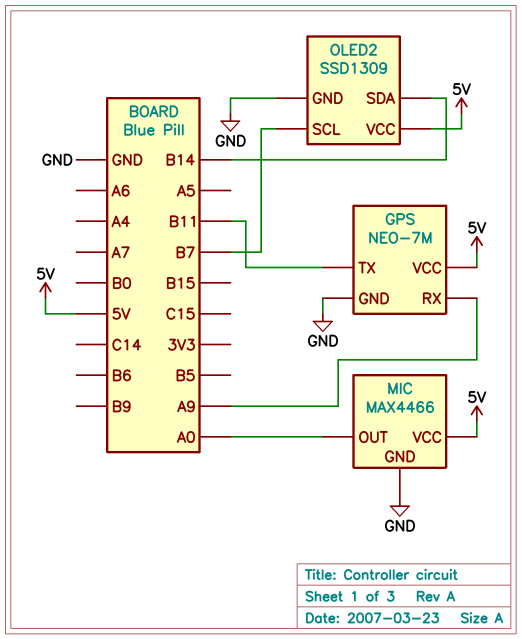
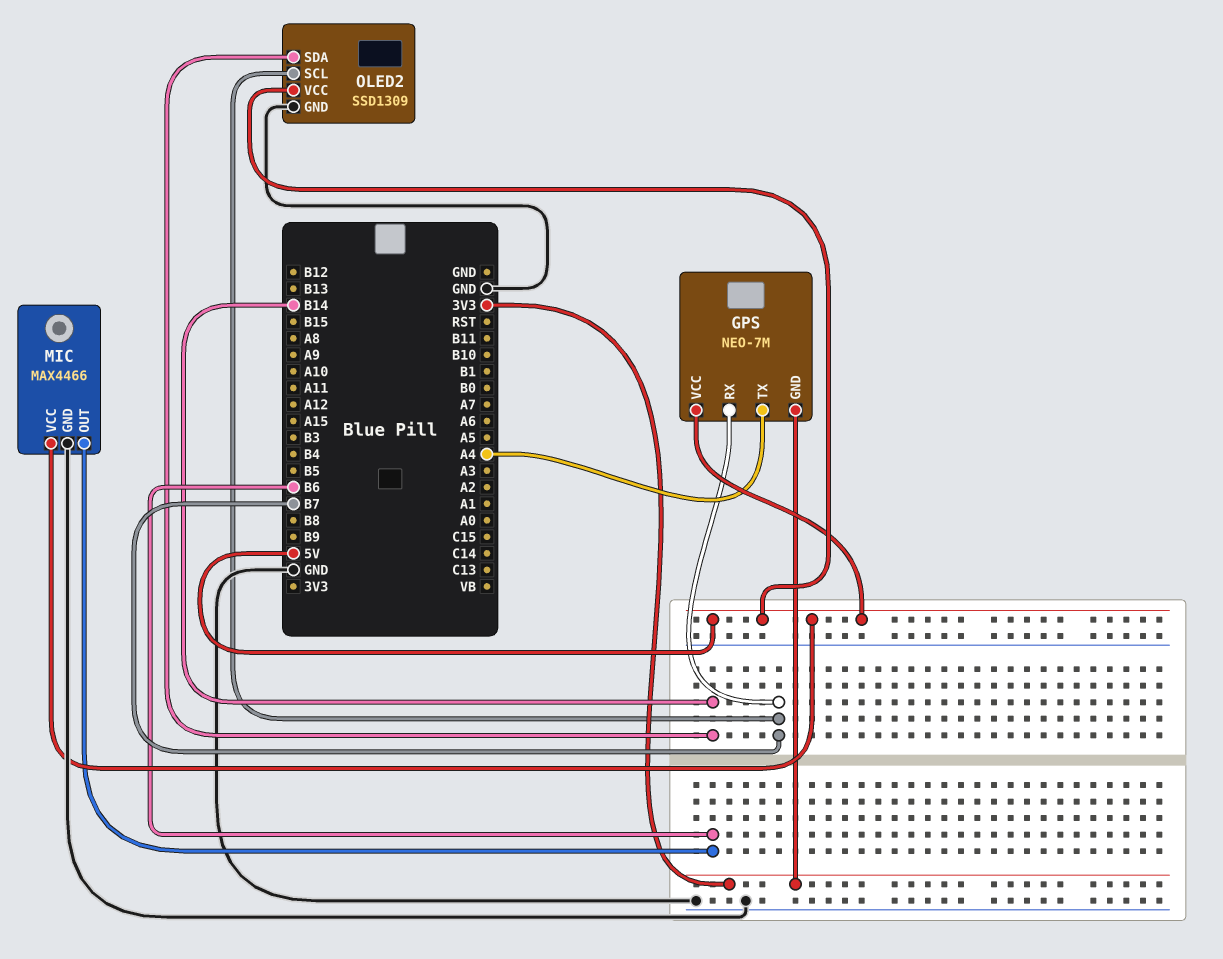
GPS pin GND: GND -> 3V3
GPS pin RX: A9 -> B7
GPS pin TX: B11 -> A4
MIC pin OUT: A0 -> B6

